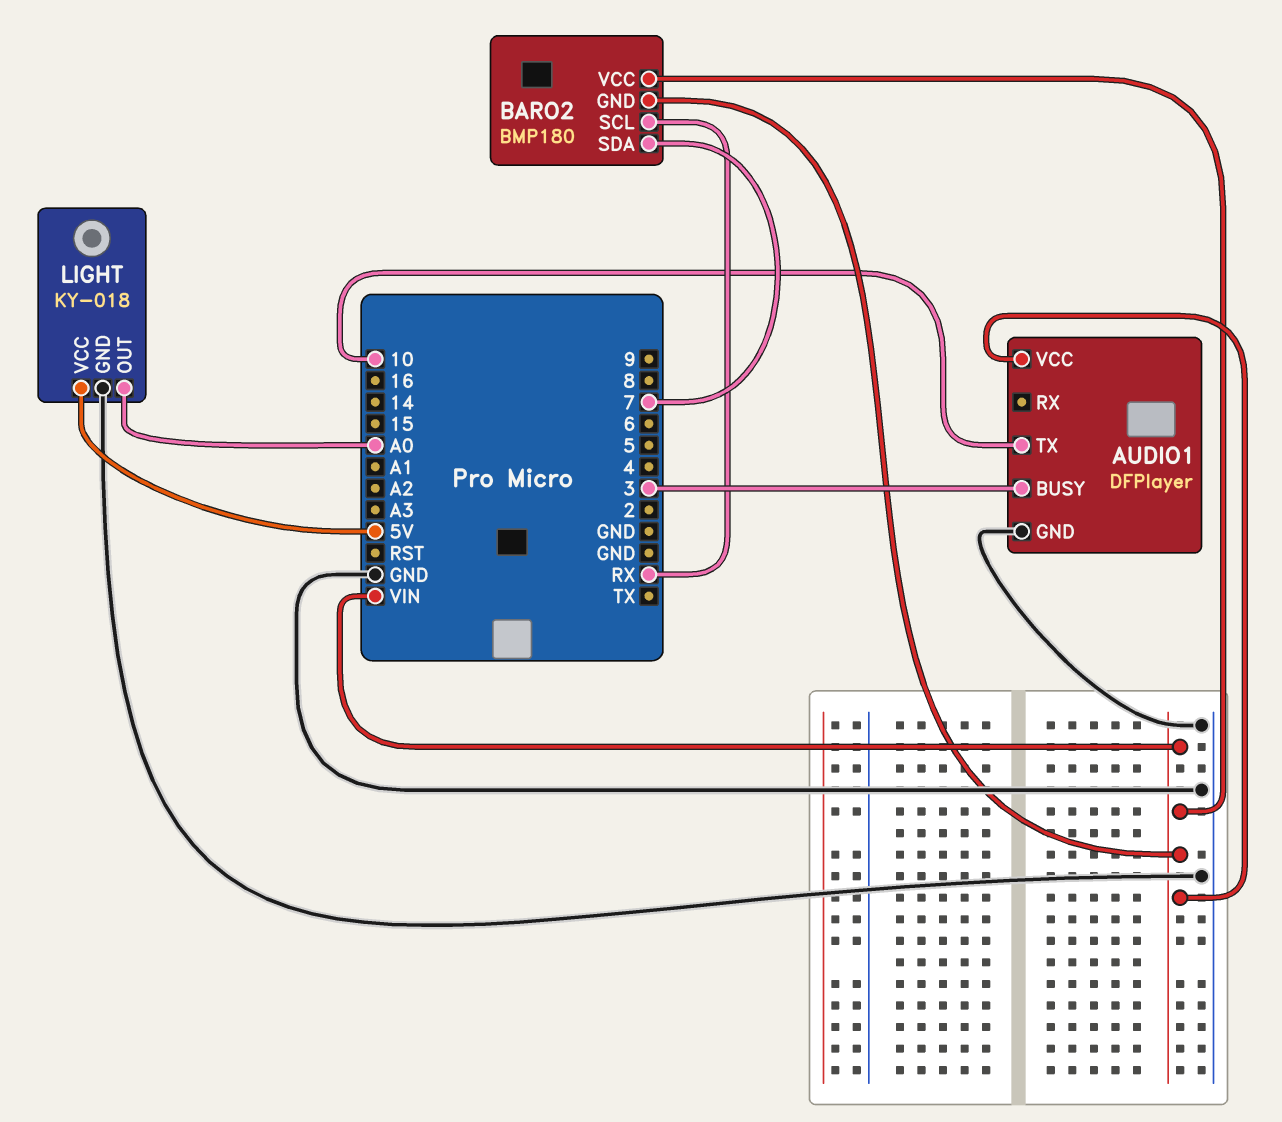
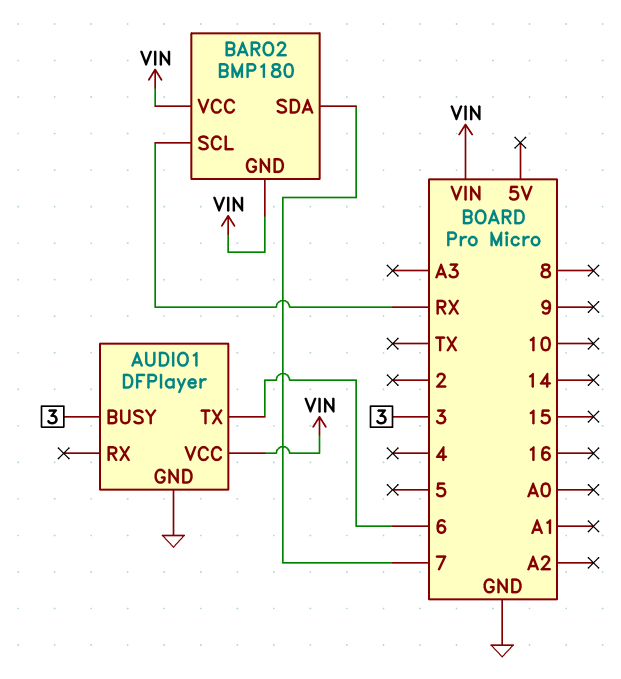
AUDIO1 pin TX: 10 -> 6
LIGHT: KY-018 -> none
LIGHT pin GND: GND -> none
LIGHT pin OUT: A0 -> none
LIGHT pin VCC: 5V -> none

